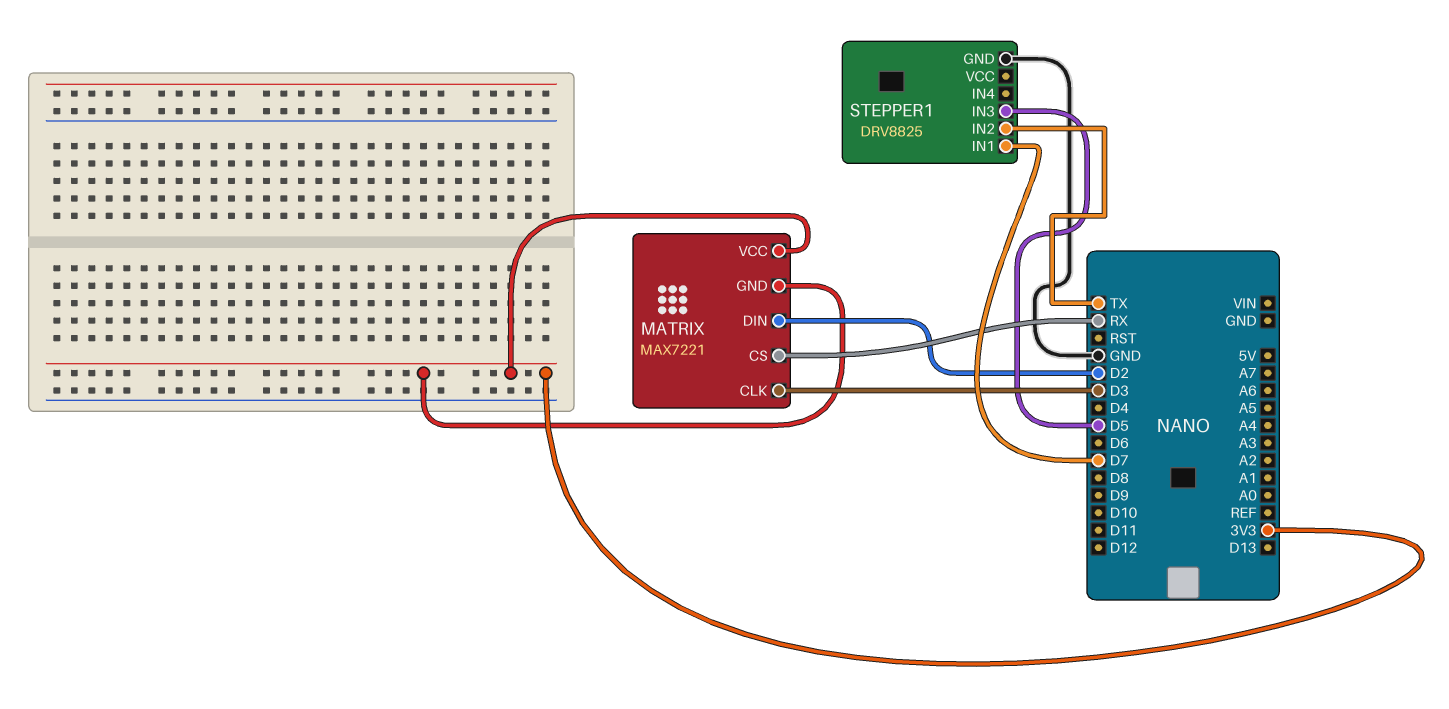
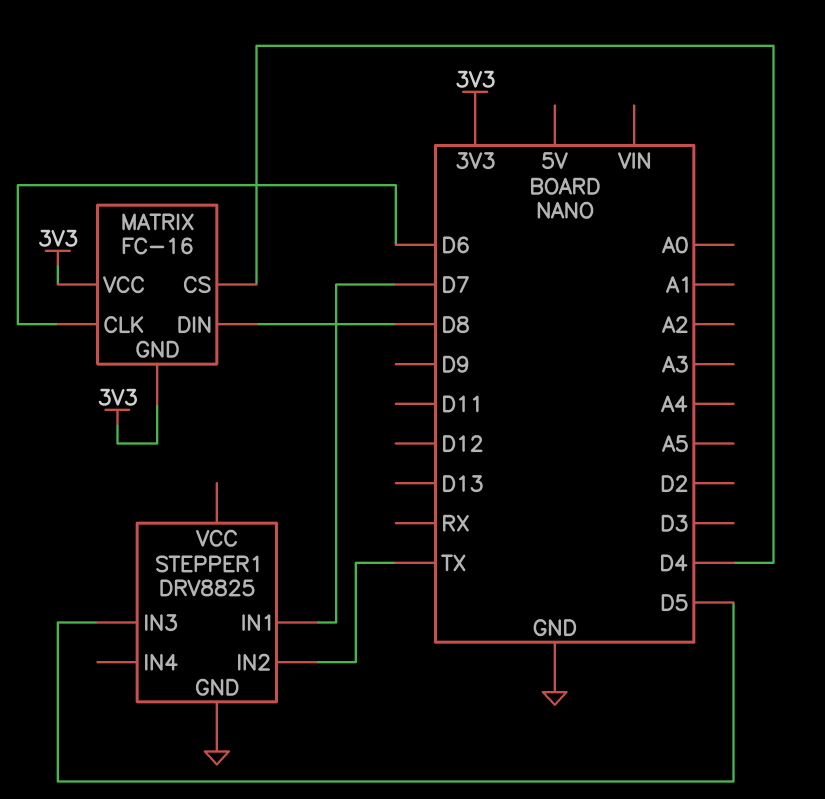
MATRIX: MAX7221 -> FC-16
MATRIX pin CLK: D3 -> D6
MATRIX pin CS: RX -> D4
MATRIX pin DIN: D2 -> D8

